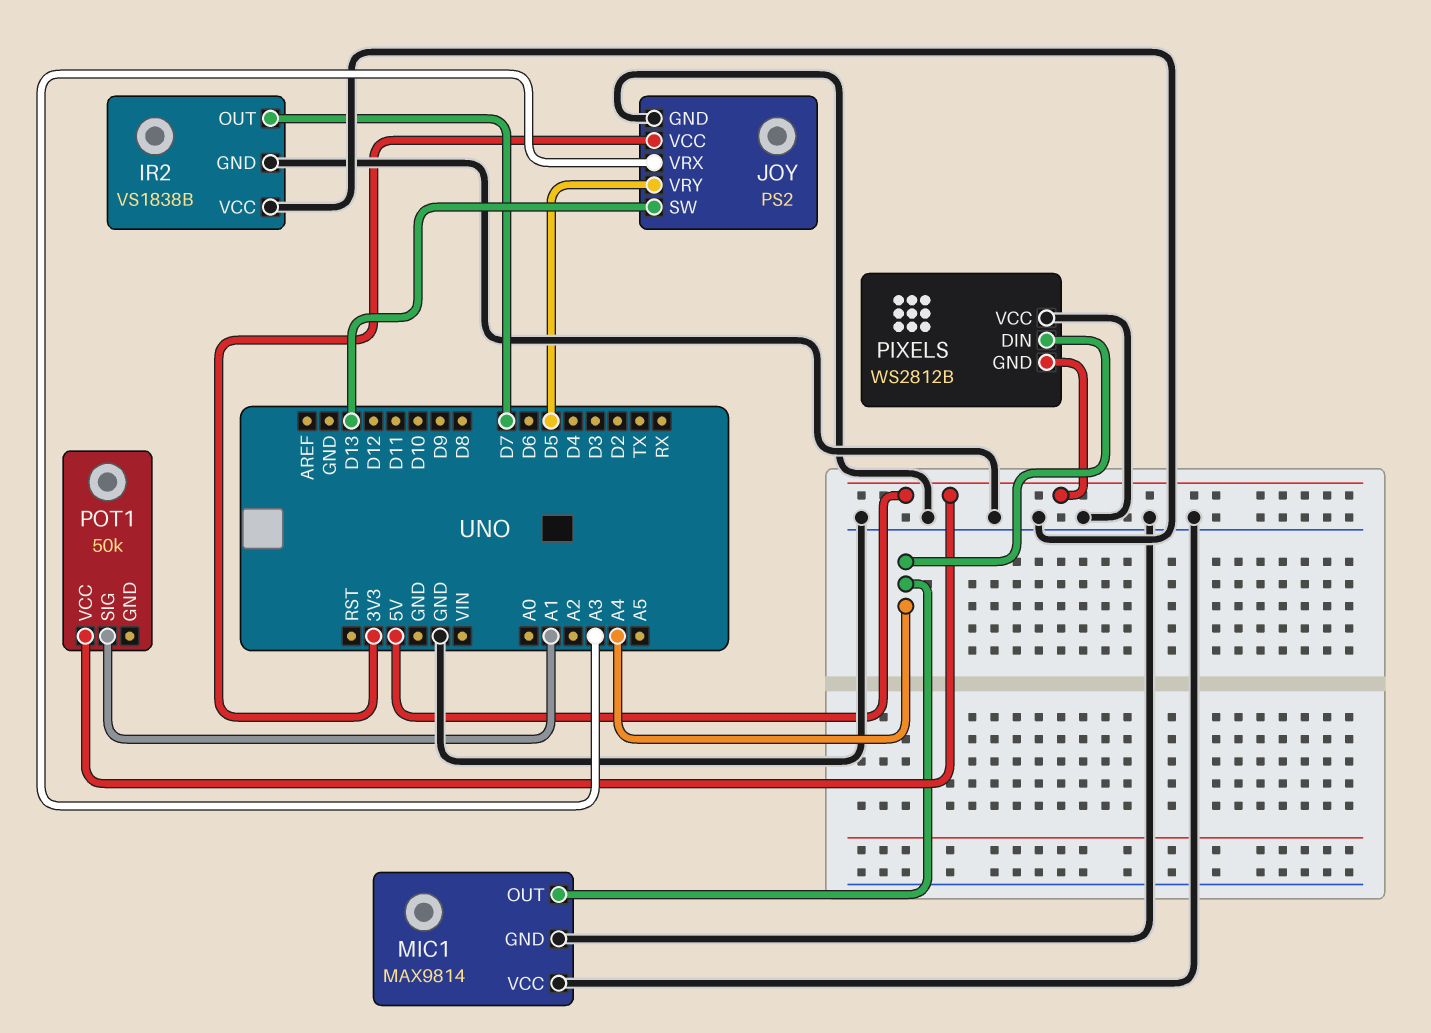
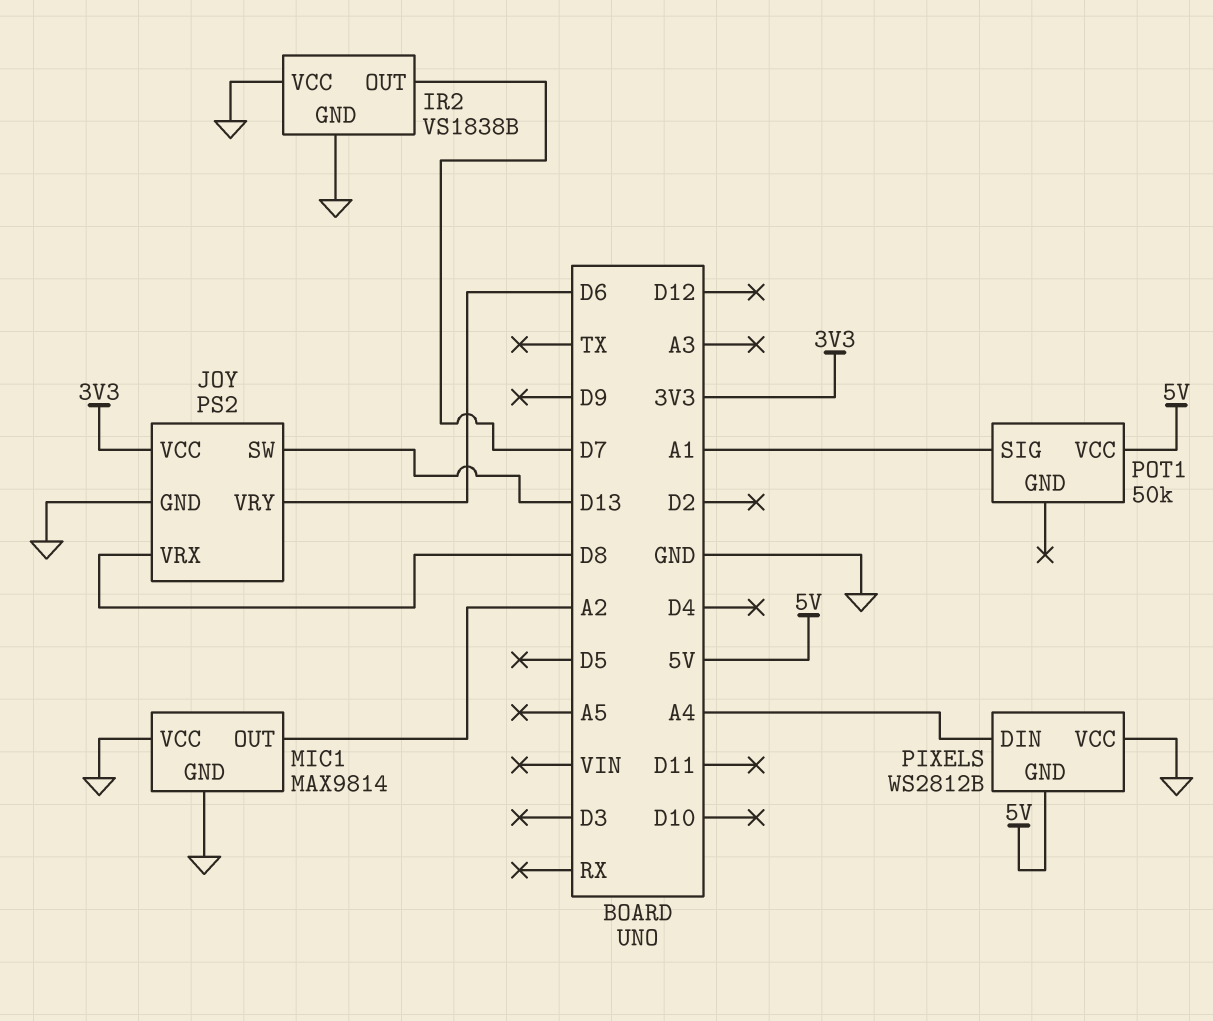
JOY pin VRX: A3 -> D8
JOY pin VRY: D5 -> D6
MIC1 pin OUT: A4 -> A2

